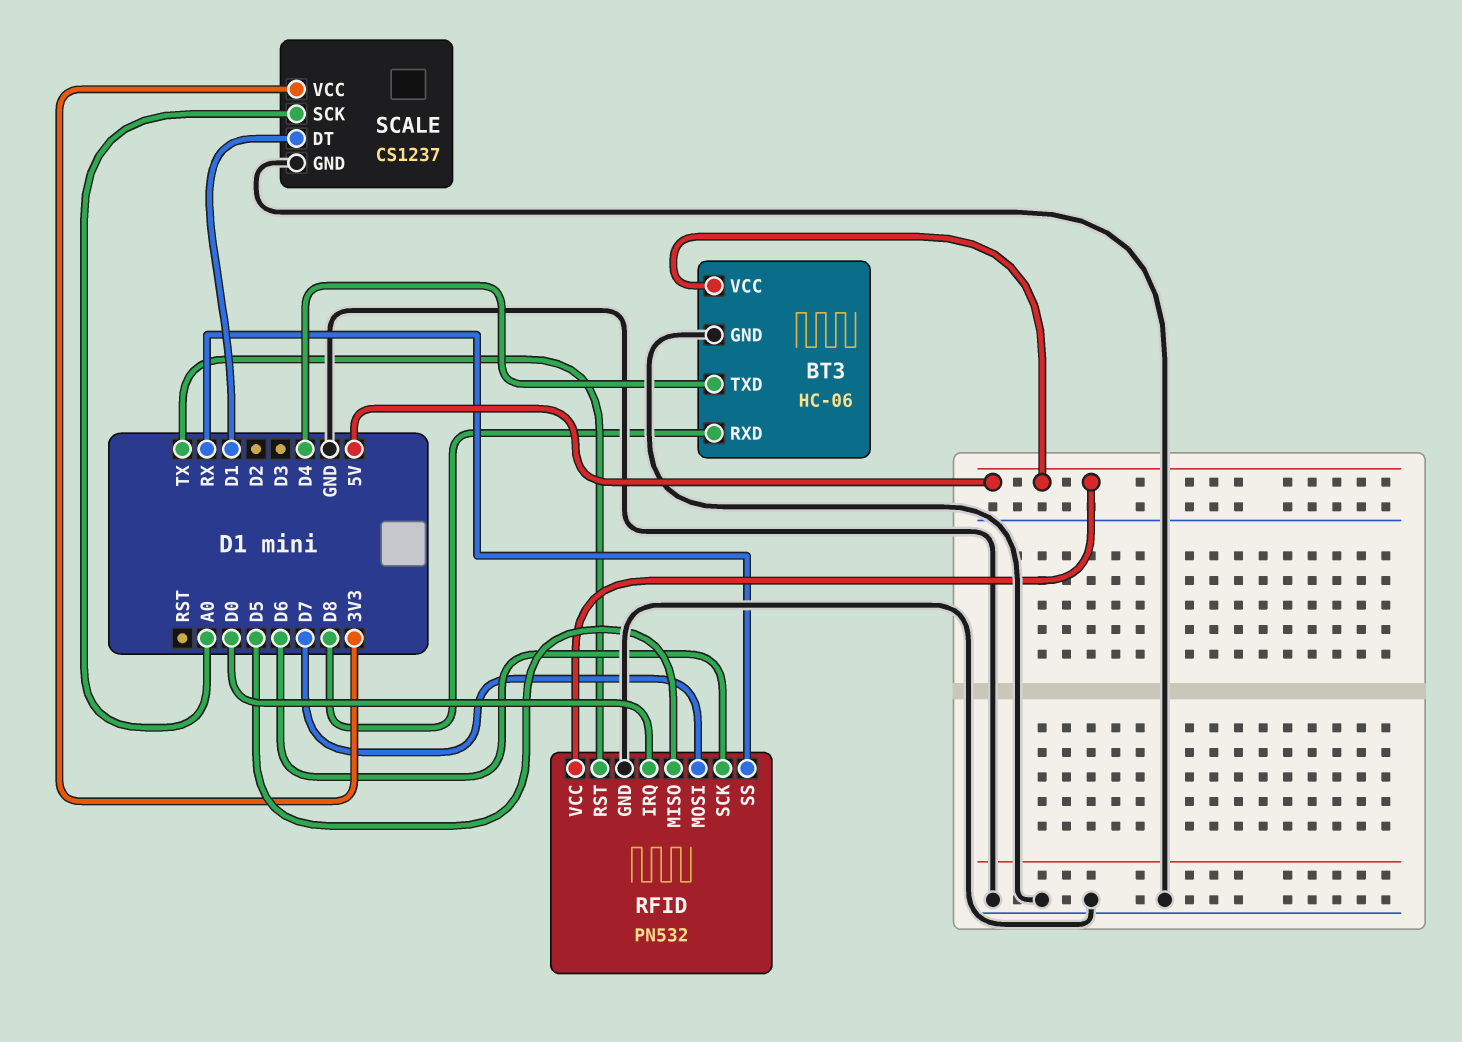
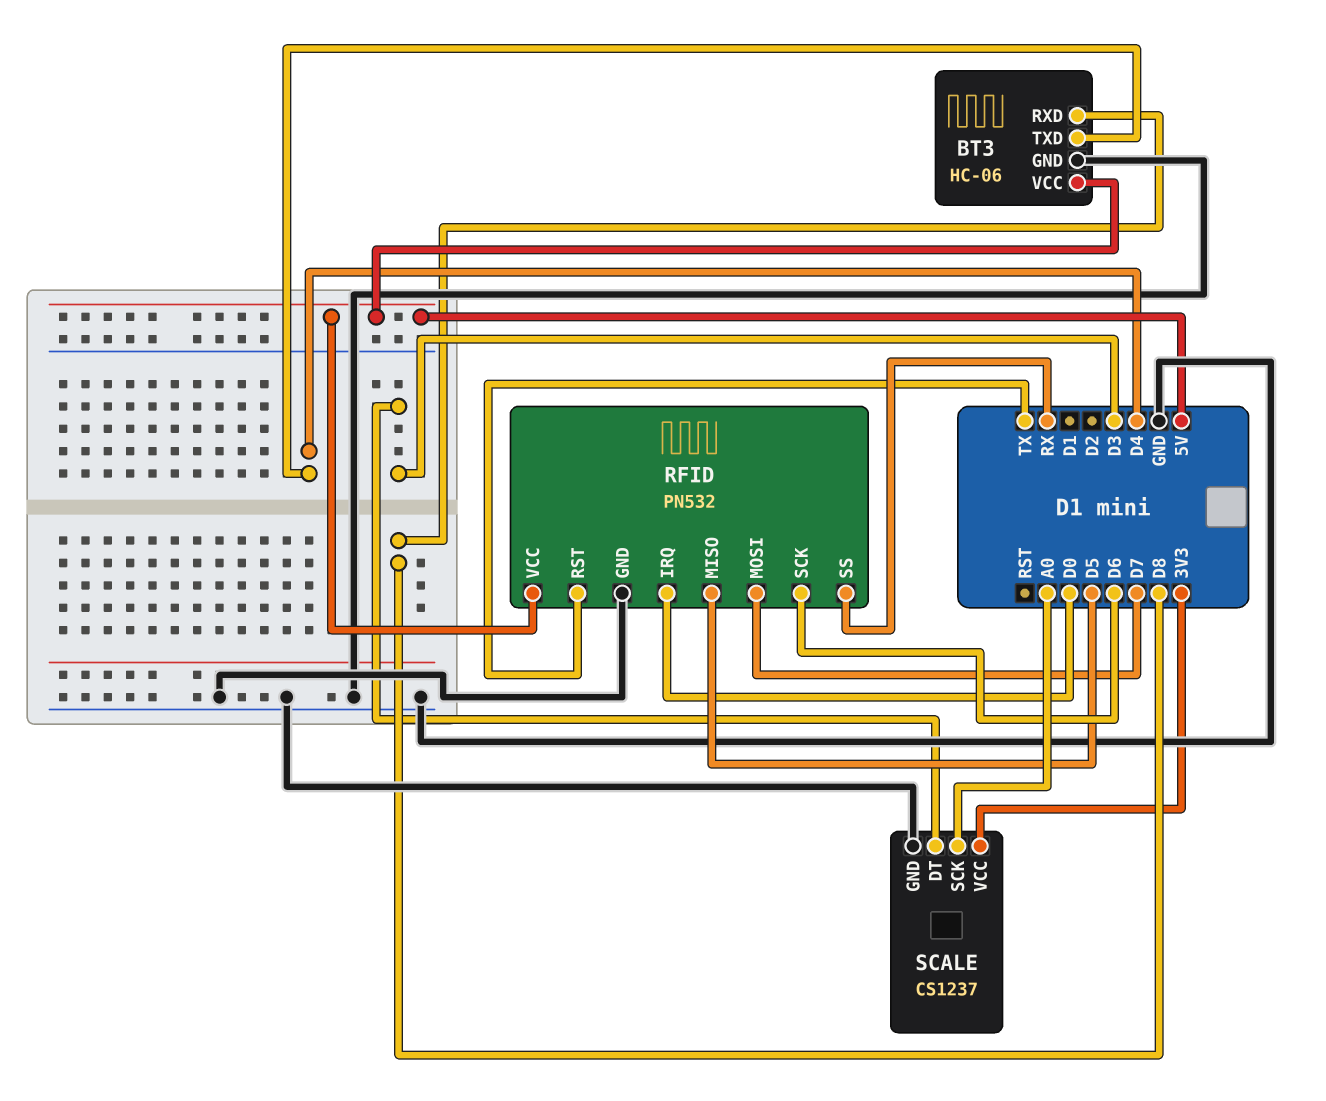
SCALE pin DT: D1 -> D3

